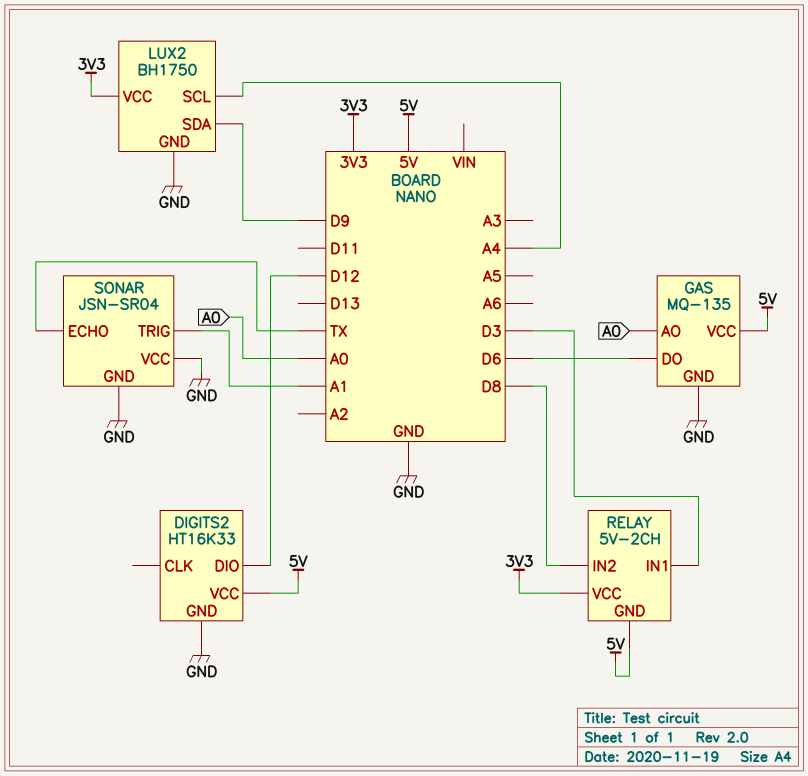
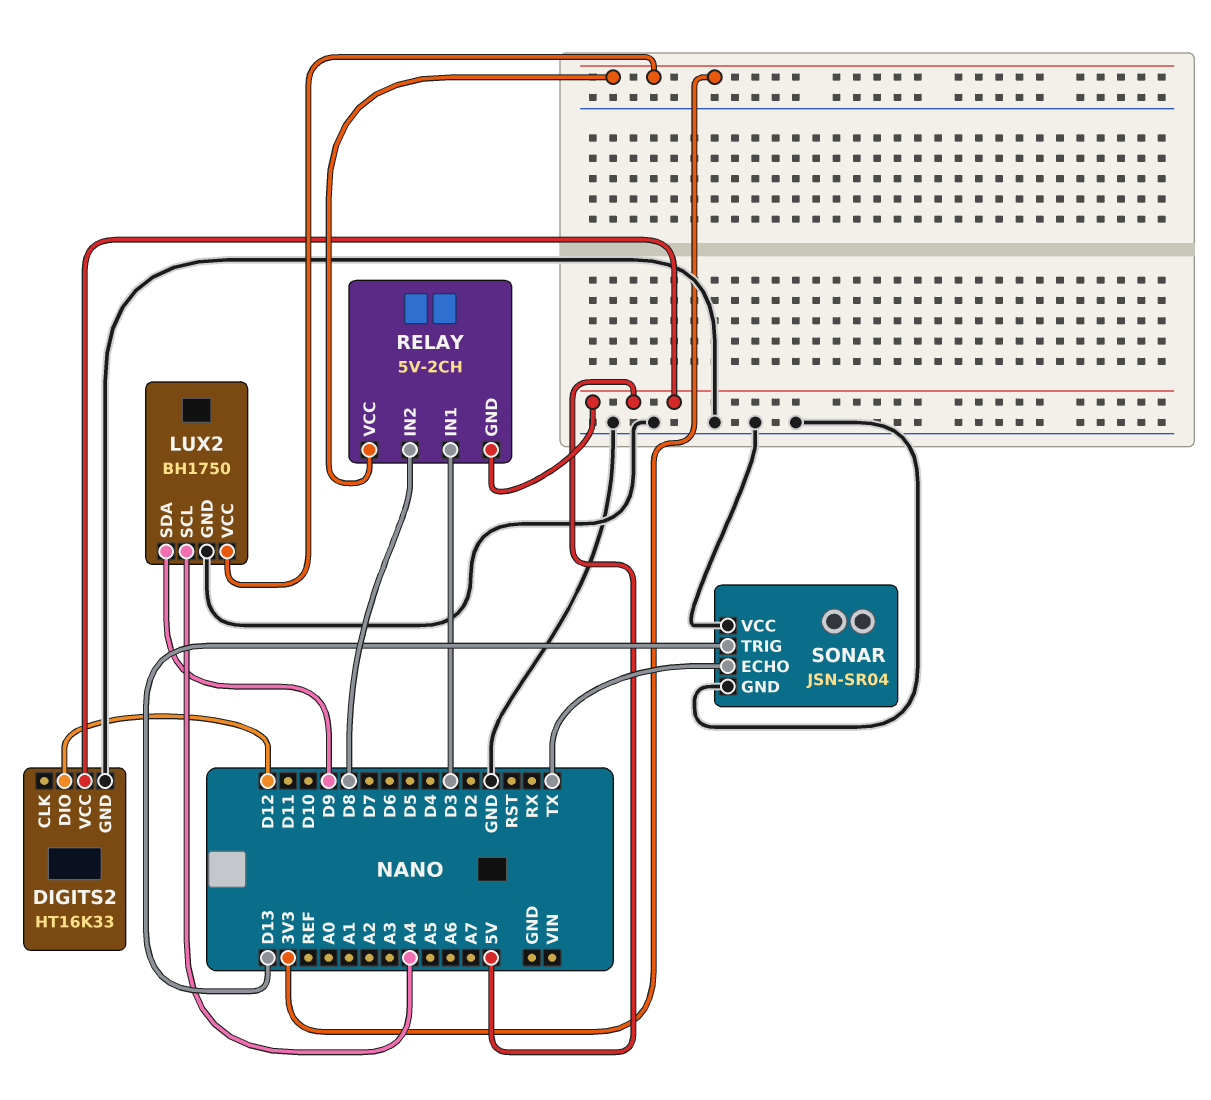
GAS: MQ-135 -> none
GAS pin AO: A0 -> none
GAS pin DO: D6 -> none
GAS pin GND: GND -> none
GAS pin VCC: 5V -> none
SONAR pin TRIG: A1 -> D13

